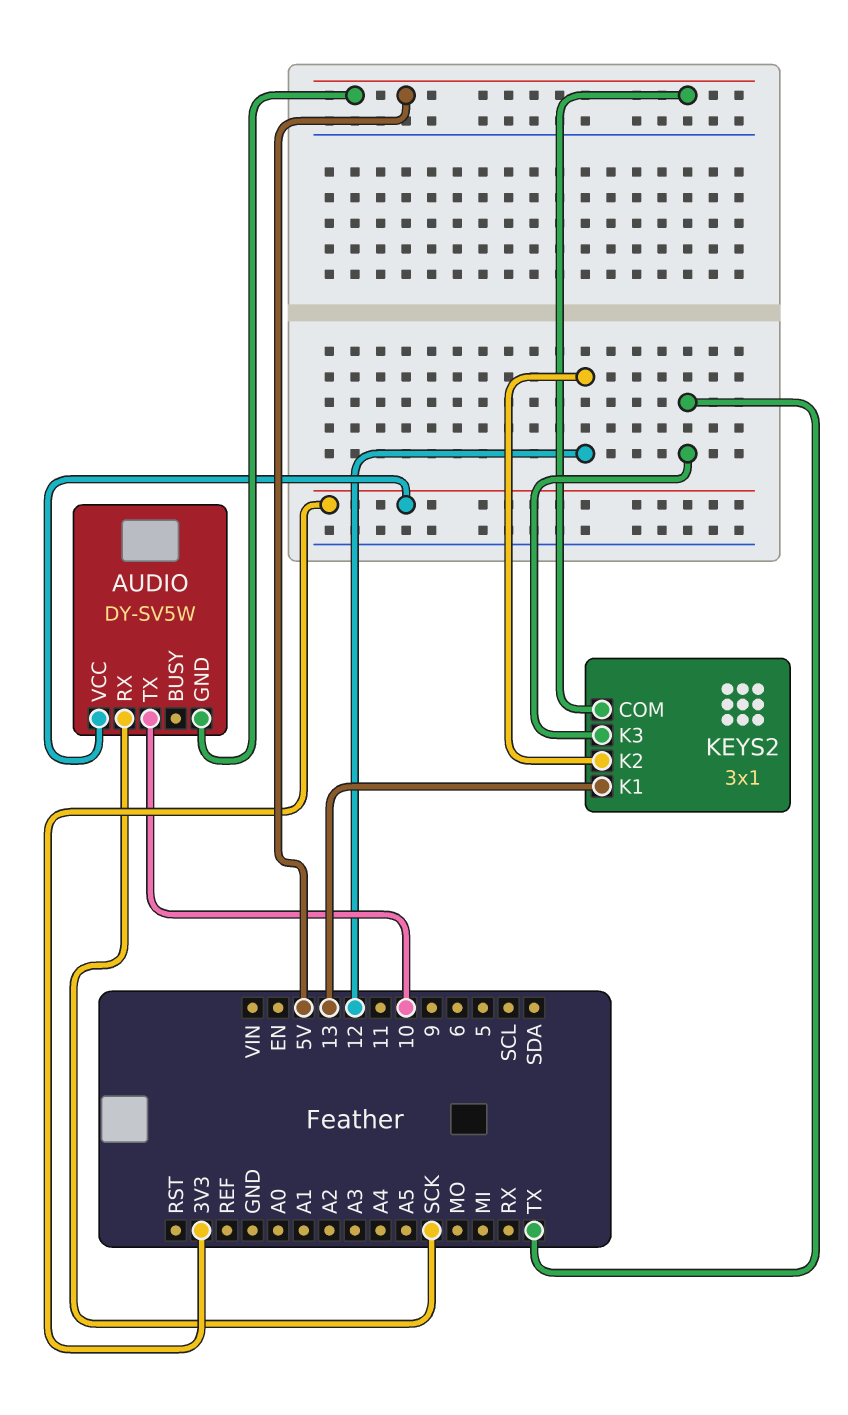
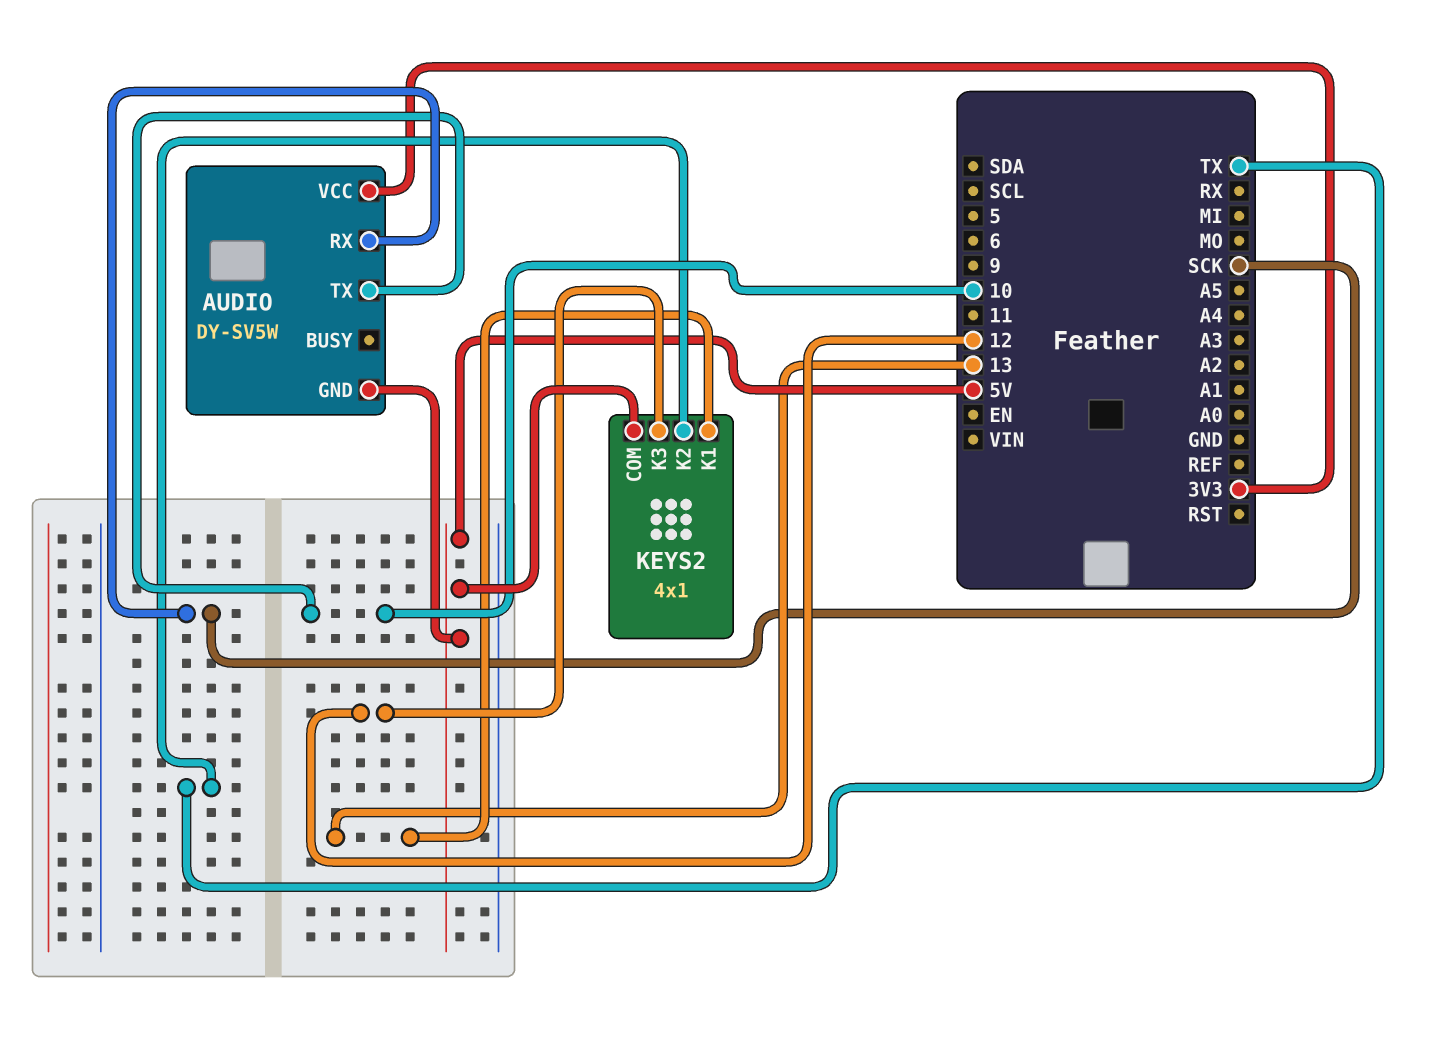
KEYS2: 3x1 -> 4x1
KEYS2 pin K2: 12 -> TX
KEYS2 pin K3: TX -> 12

